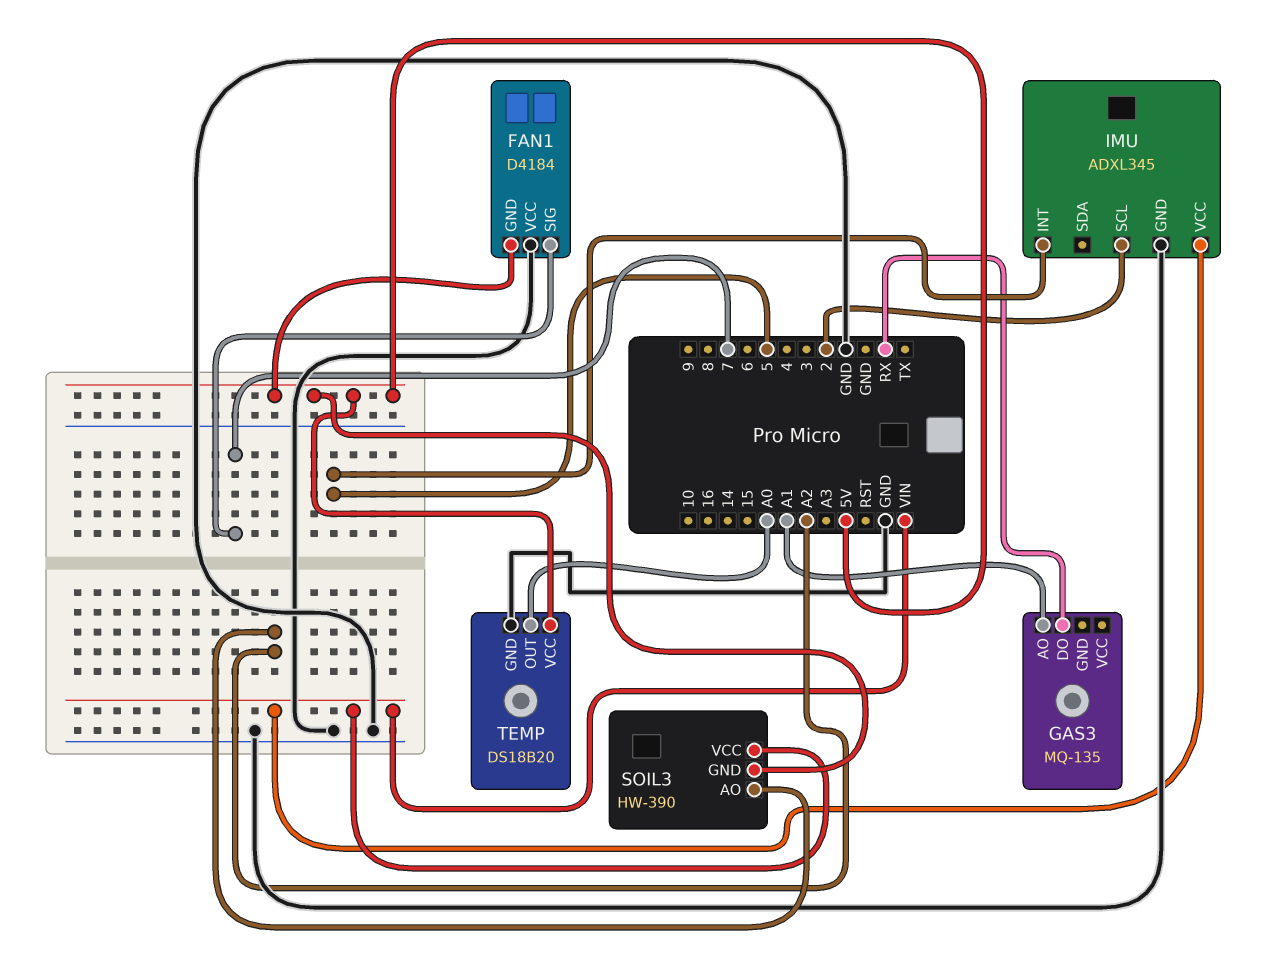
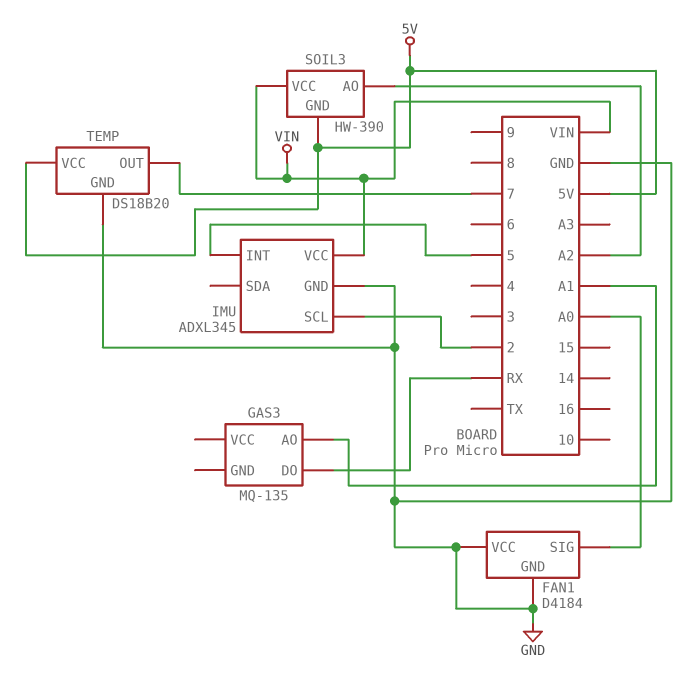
FAN1 pin GND: 5V -> GND
FAN1 pin SIG: 7 -> A0
TEMP pin OUT: A0 -> 7

